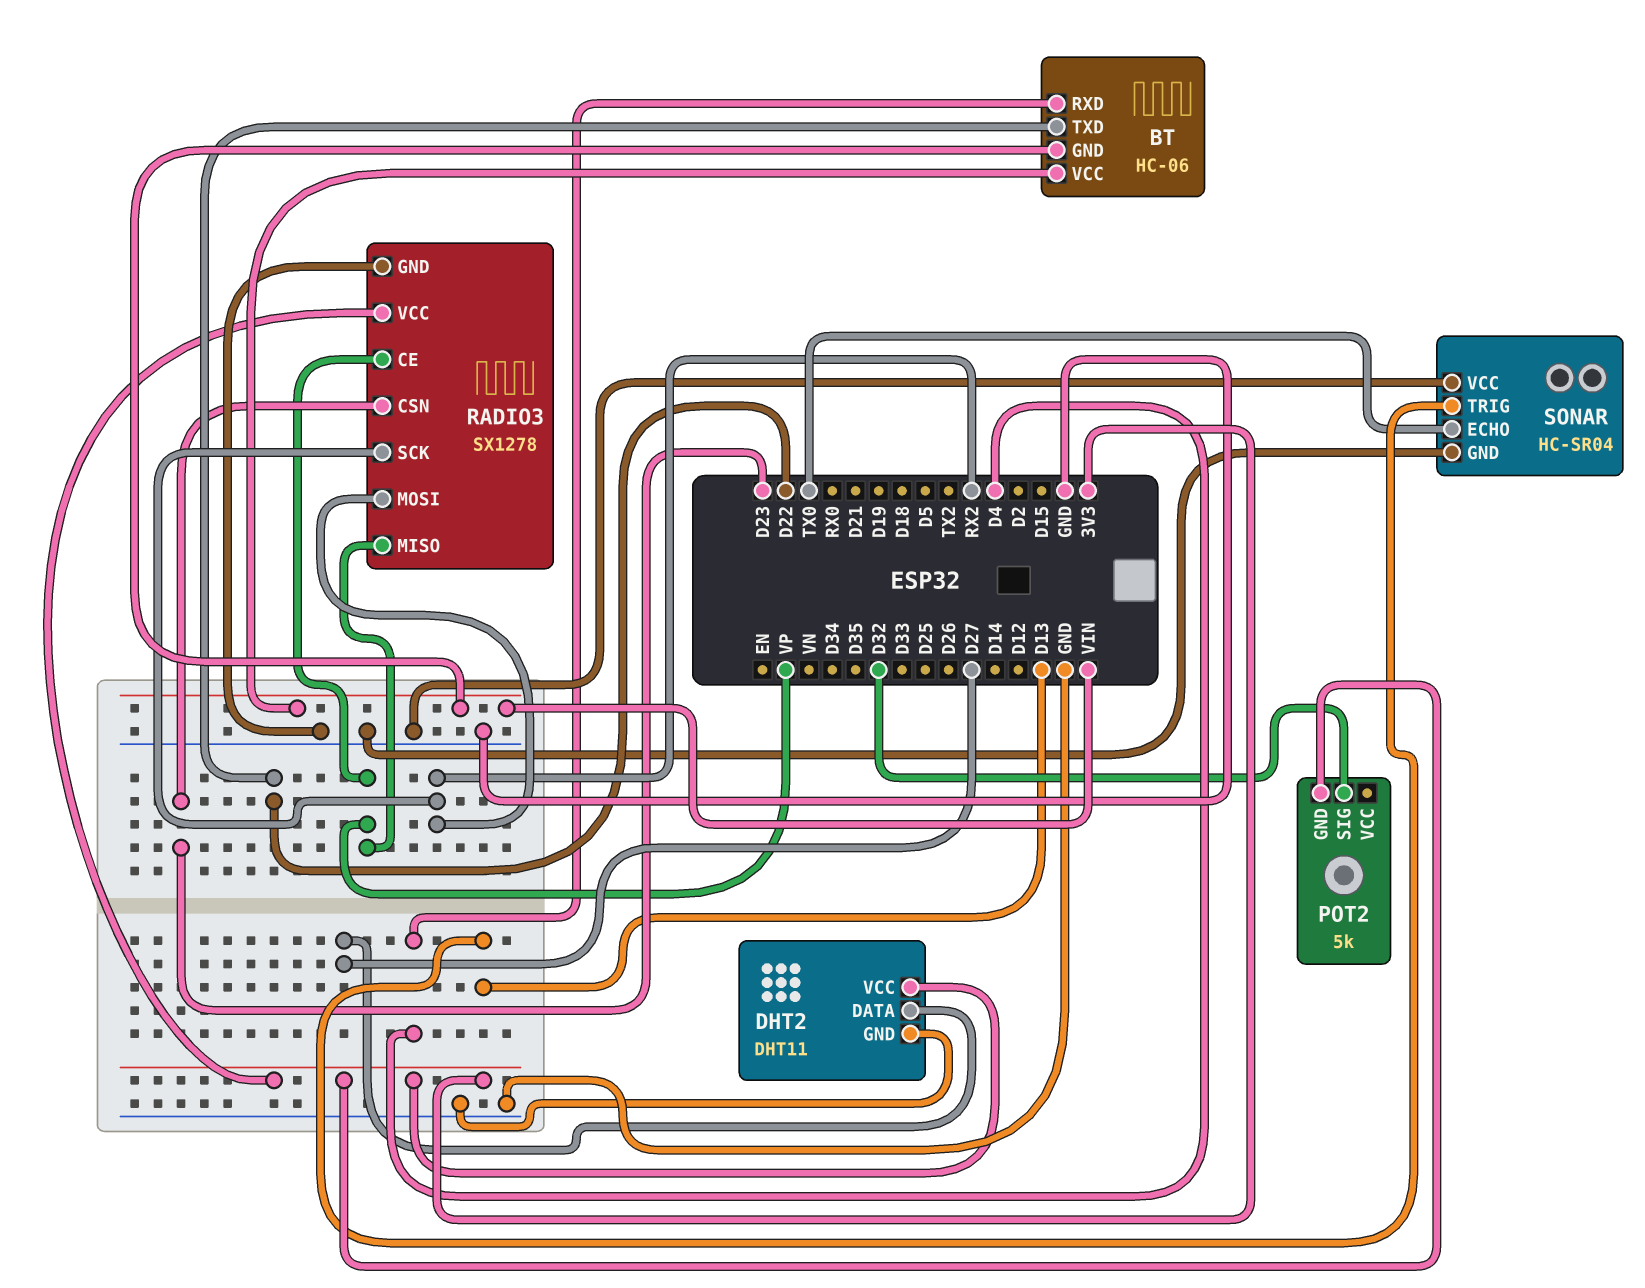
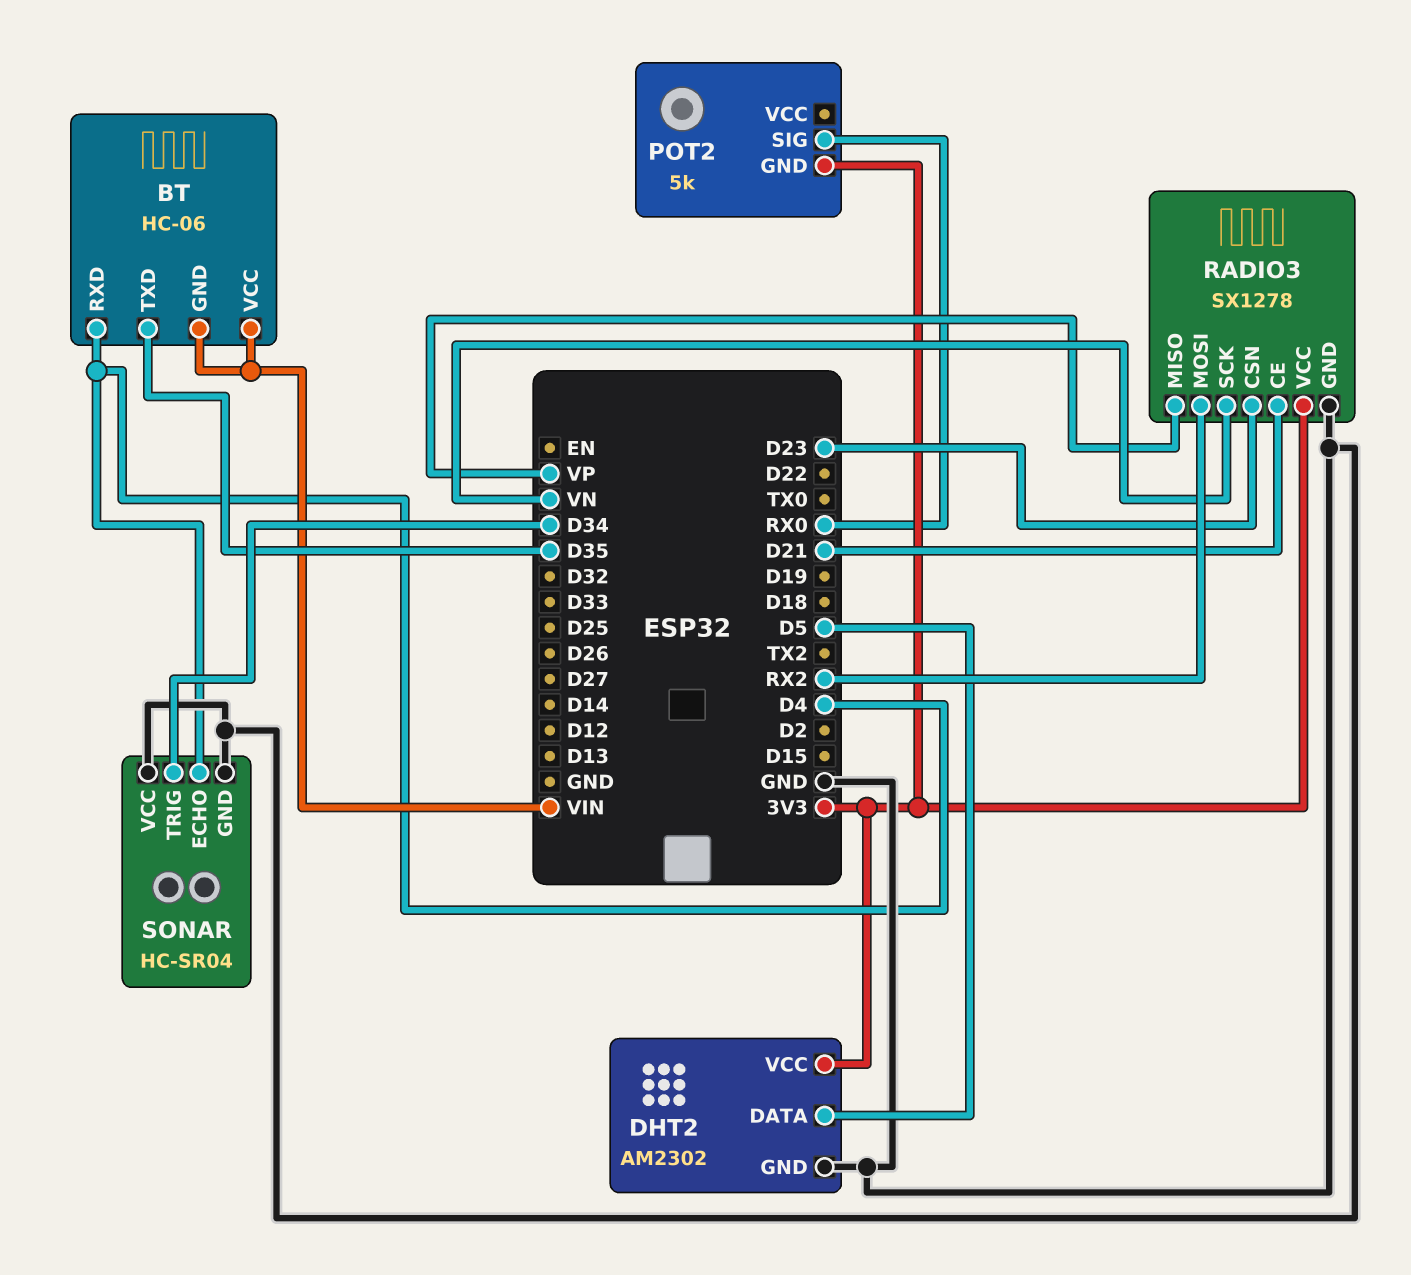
BT pin TXD: D22 -> D35
DHT2: DHT11 -> AM2302
DHT2 pin DATA: D27 -> D5
POT2 pin SIG: D32 -> RX0
RADIO3 pin CE: VP -> D21
RADIO3 pin SCK: RX2 -> VN
SONAR pin ECHO: TX0 -> D4
SONAR pin TRIG: D13 -> D34

